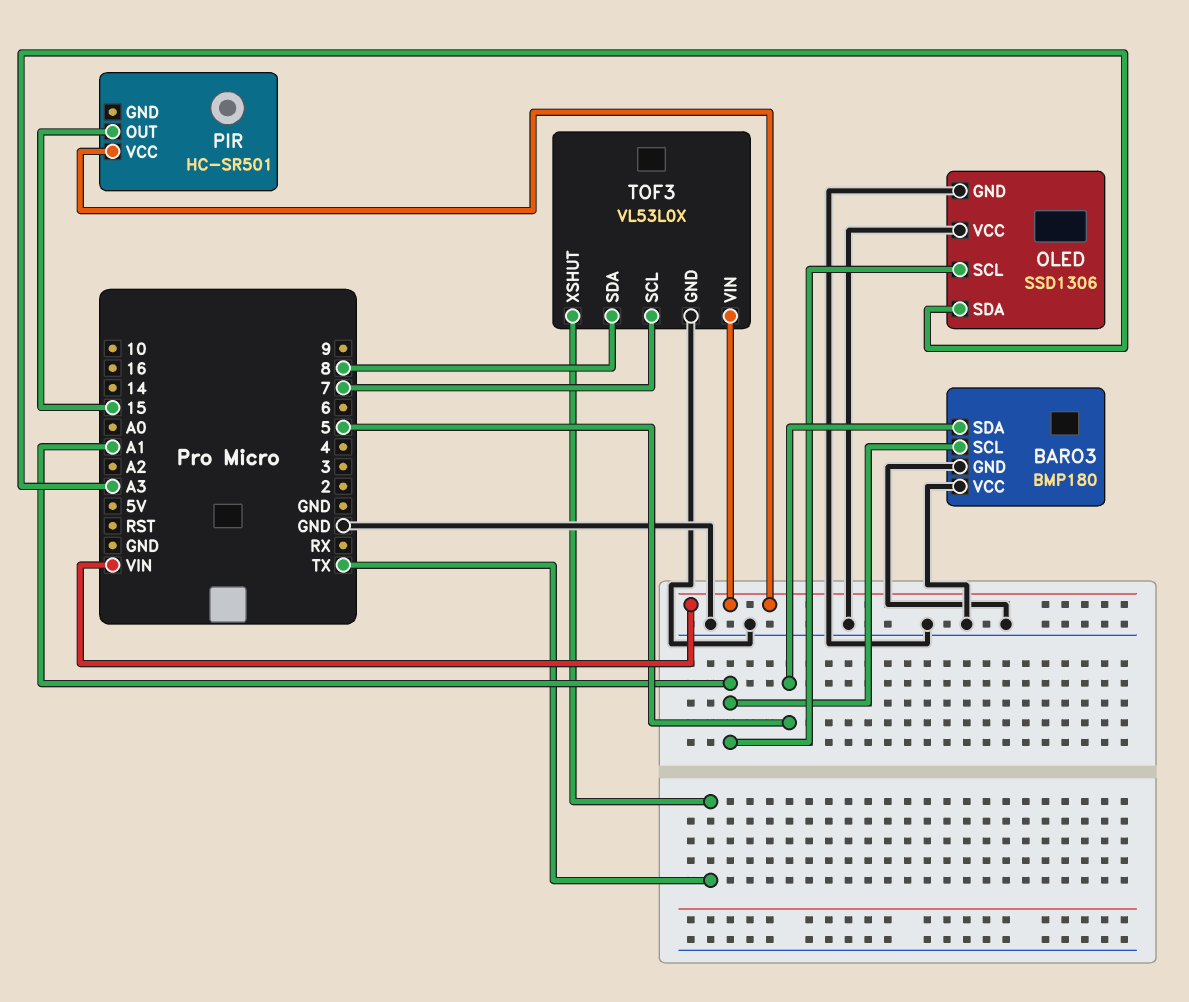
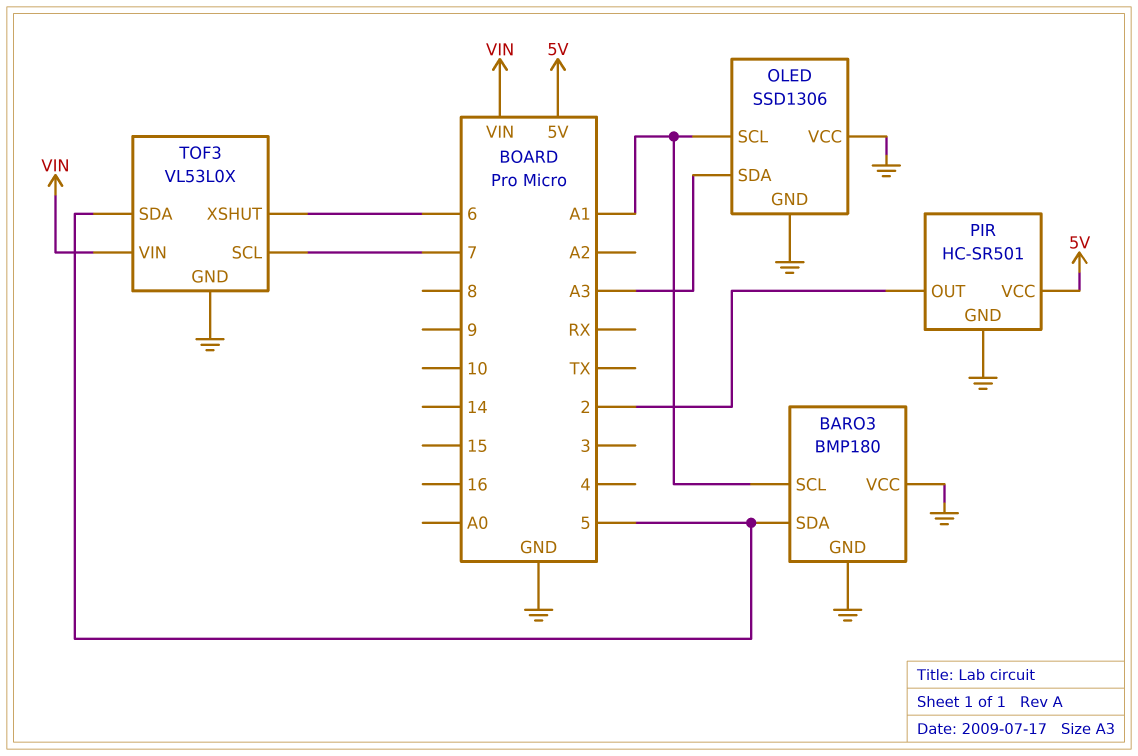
PIR pin GND: none -> GND
PIR pin OUT: 15 -> 2
PIR pin VCC: VIN -> 5V
TOF3 pin SDA: 8 -> 5
TOF3 pin XSHUT: TX -> 6

